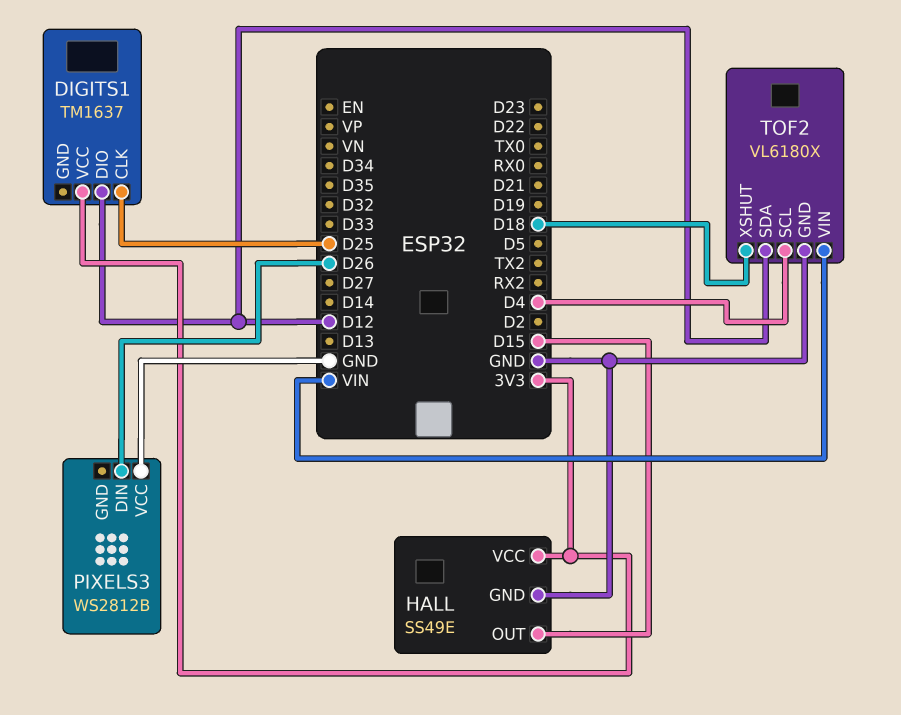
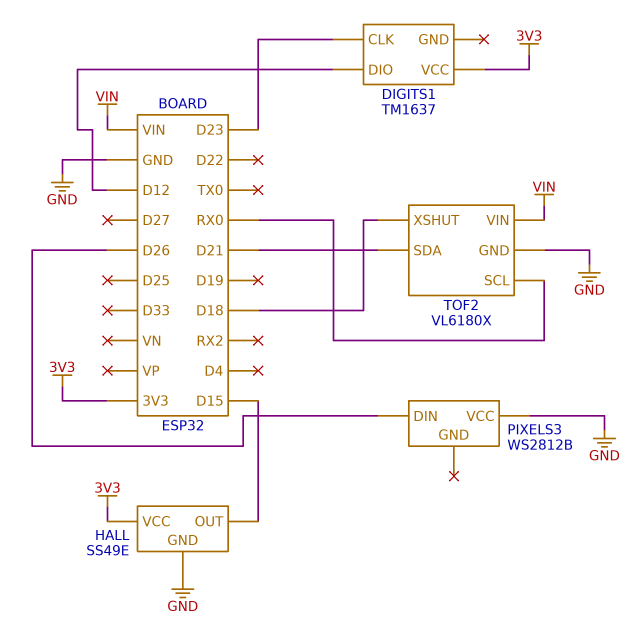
DIGITS1 pin CLK: D25 -> D23
TOF2 pin SCL: D4 -> RX0
TOF2 pin SDA: D12 -> D21

